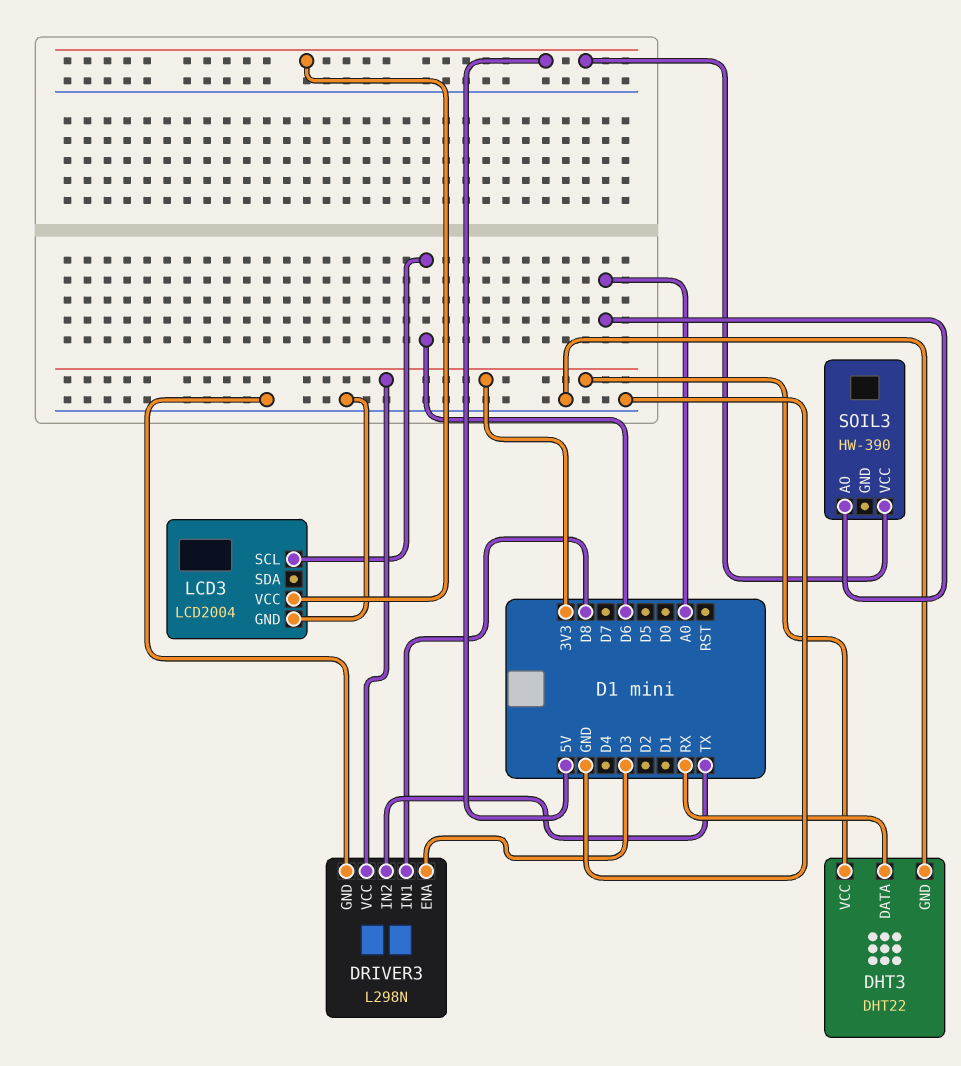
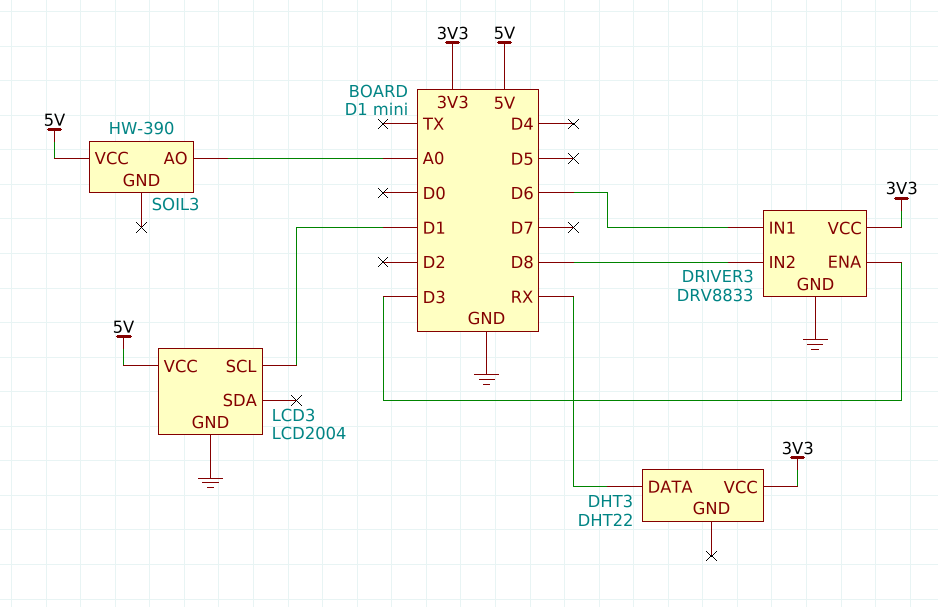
DHT3 pin GND: GND -> none
DRIVER3: L298N -> DRV8833
DRIVER3 pin IN1: D8 -> D6
DRIVER3 pin IN2: TX -> D8
LCD3 pin SCL: D6 -> D1

